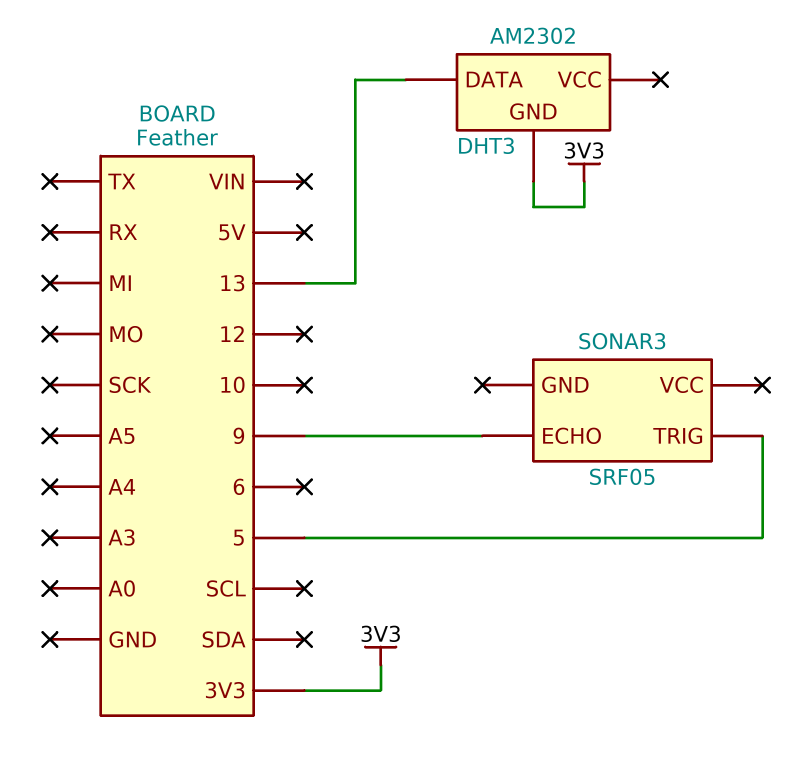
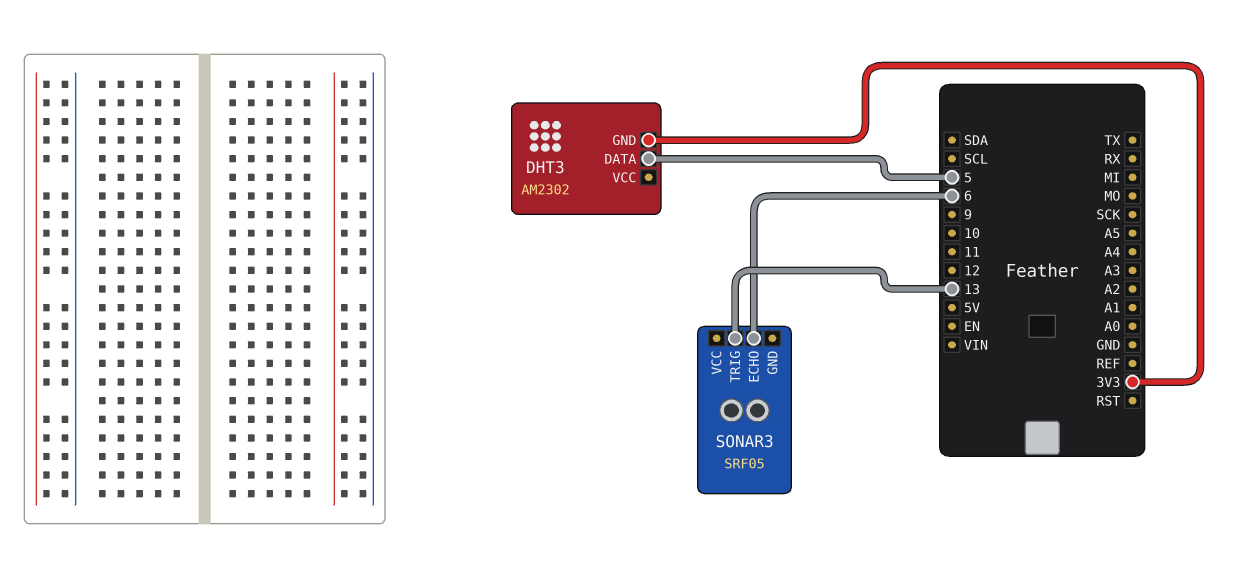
DHT3 pin DATA: 13 -> 5
SONAR3 pin ECHO: 9 -> 6
SONAR3 pin TRIG: 5 -> 13

